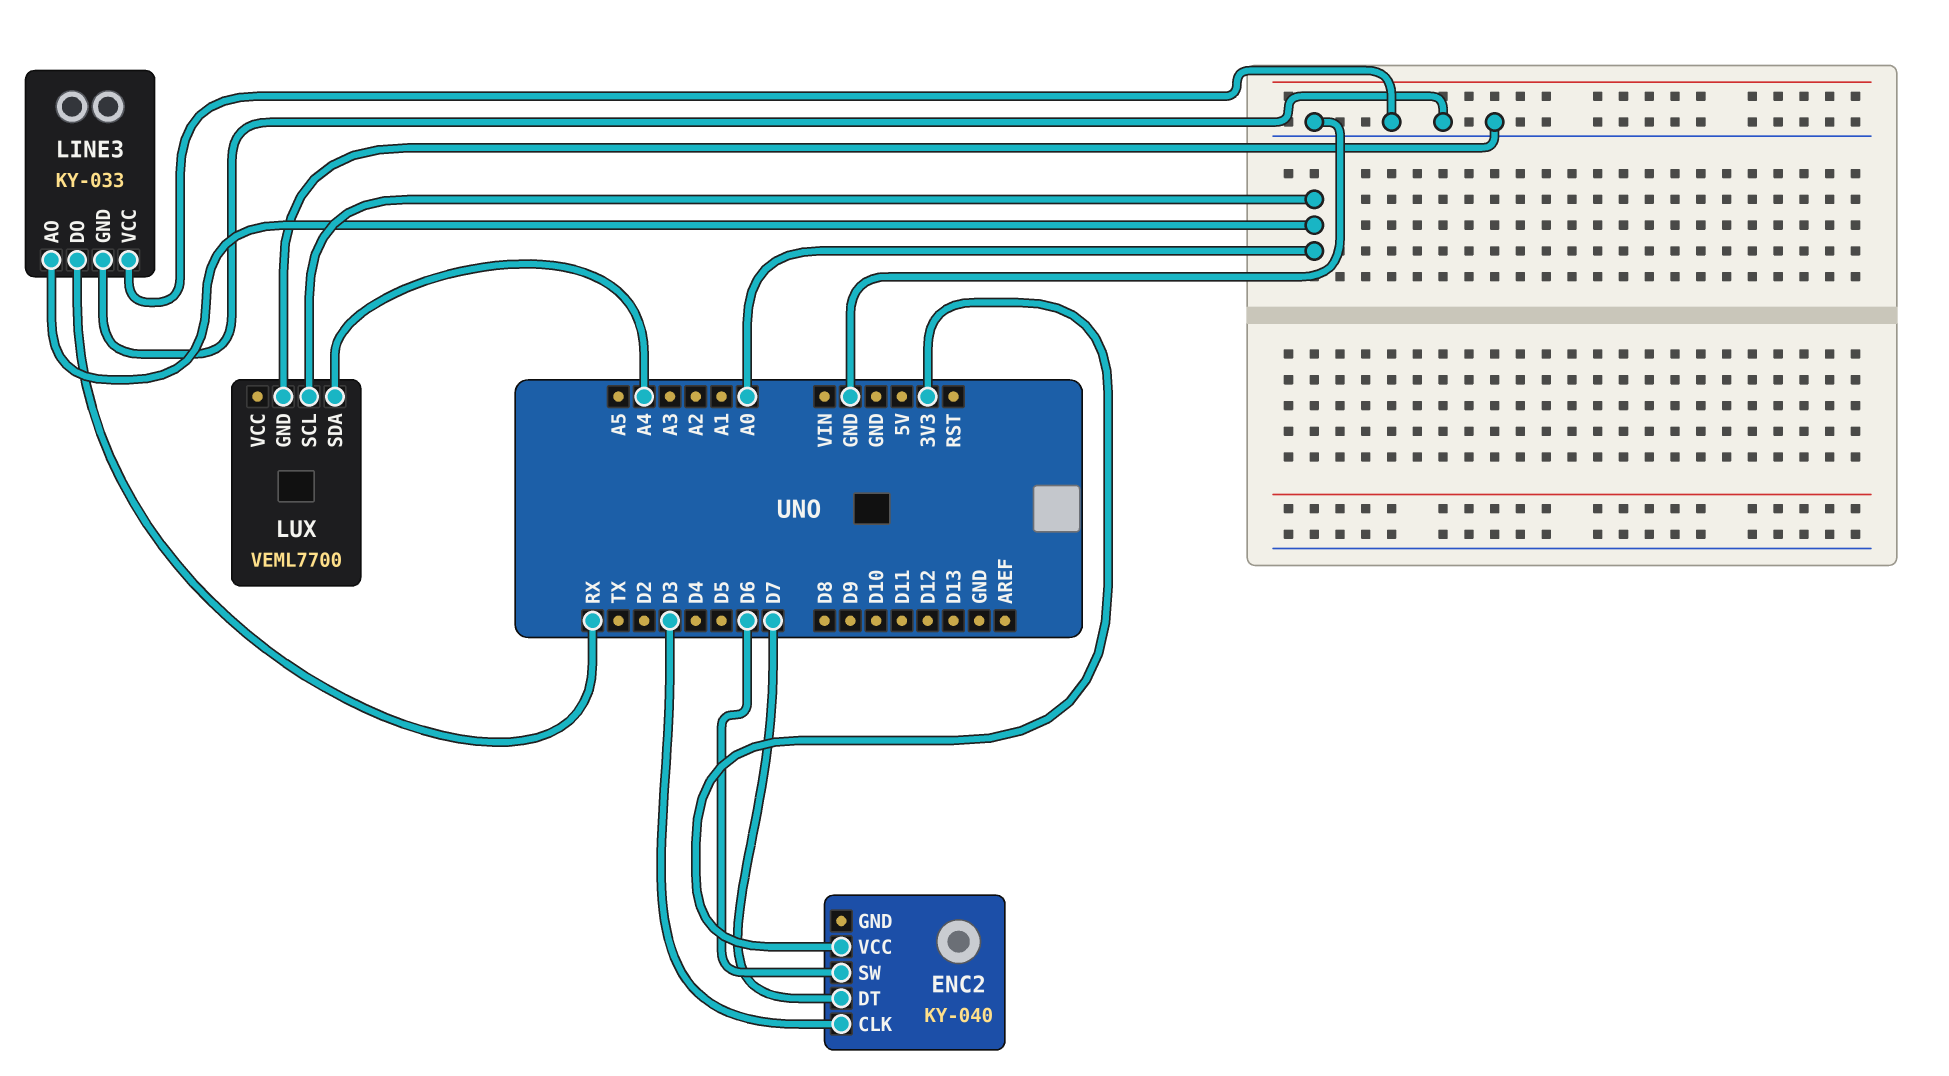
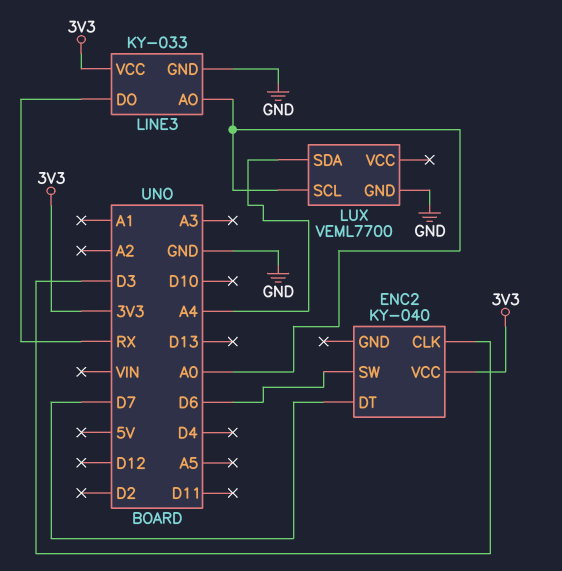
LINE3 pin VCC: GND -> 3V3

